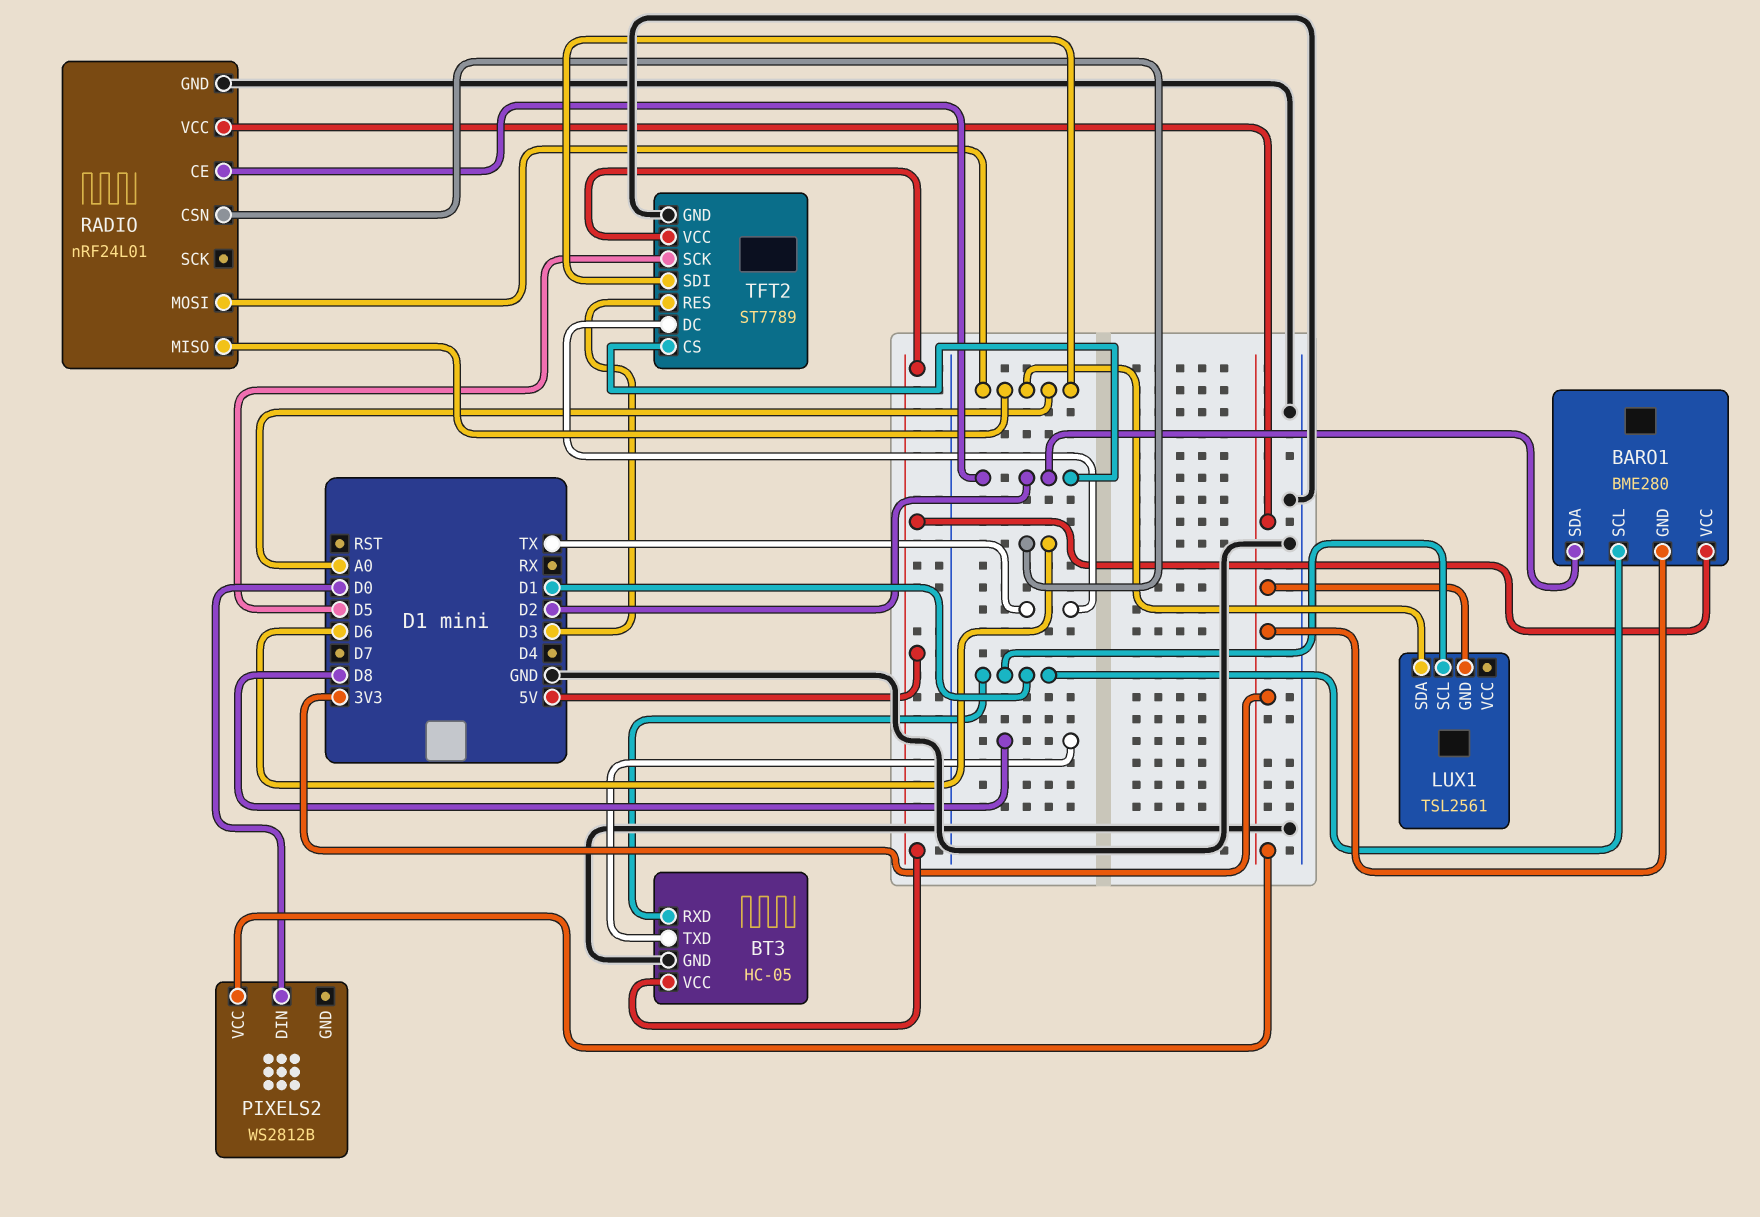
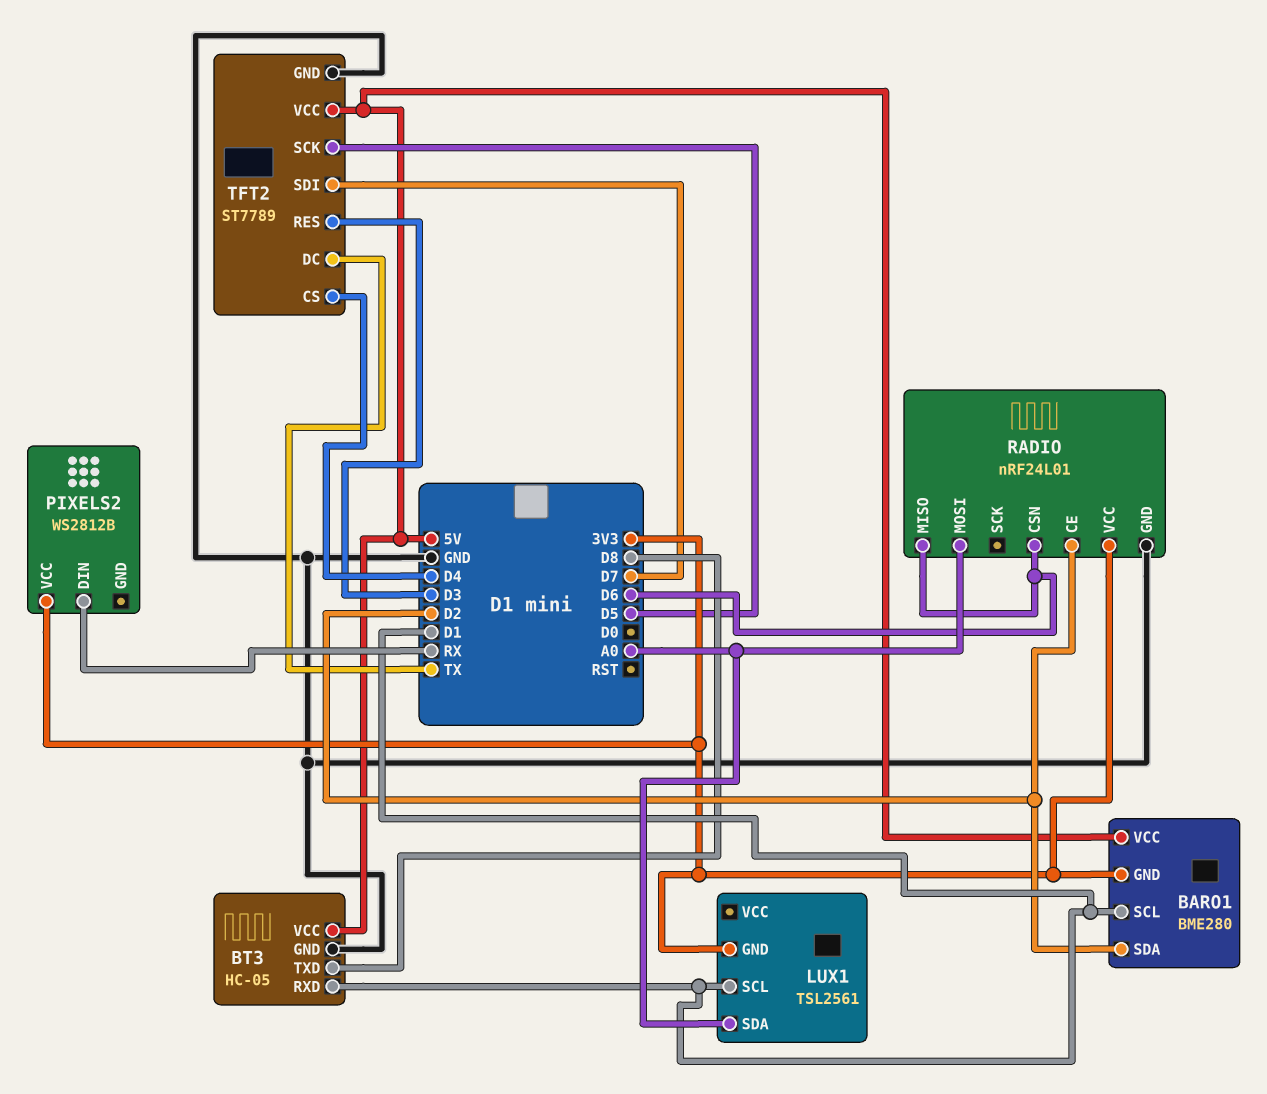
PIXELS2 pin DIN: D0 -> RX
RADIO pin MISO: A0 -> D6
TFT2 pin CS: D2 -> D4
TFT2 pin SDI: A0 -> D7

